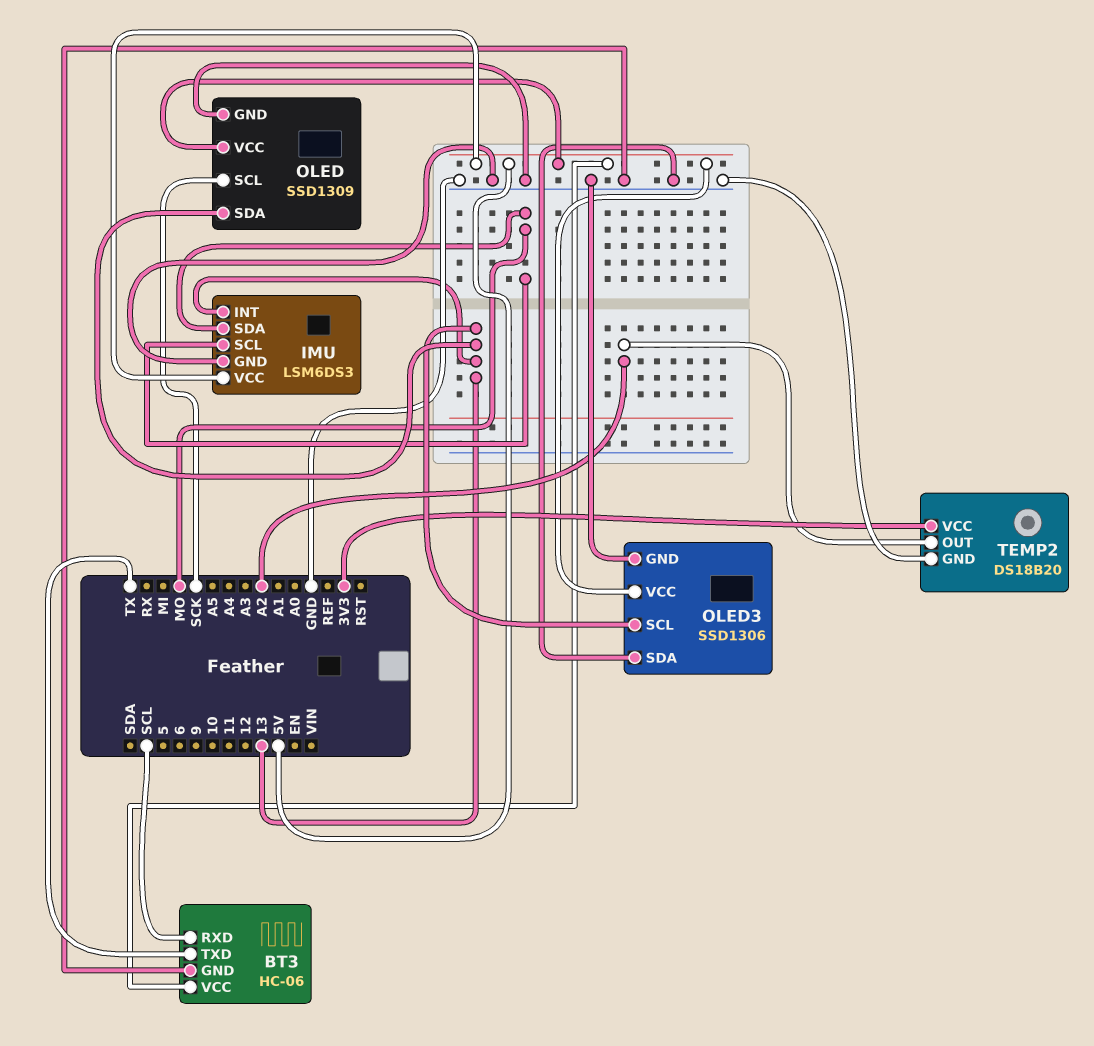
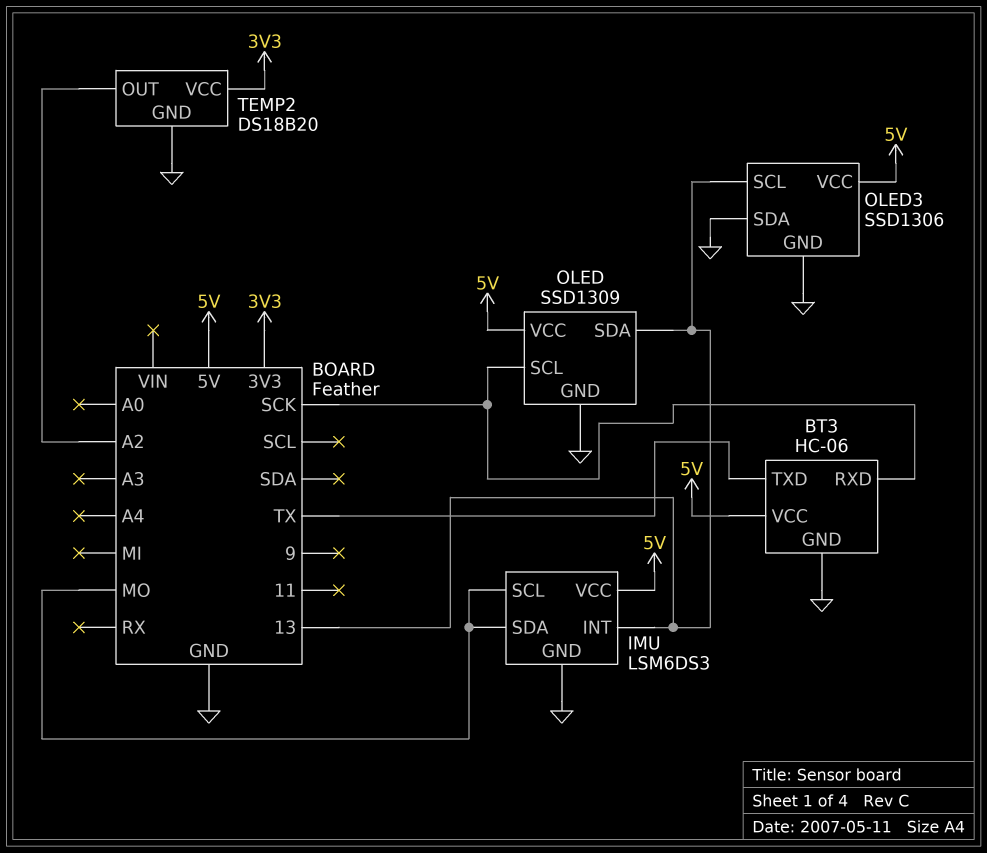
BT3 pin RXD: SCL -> SCK

